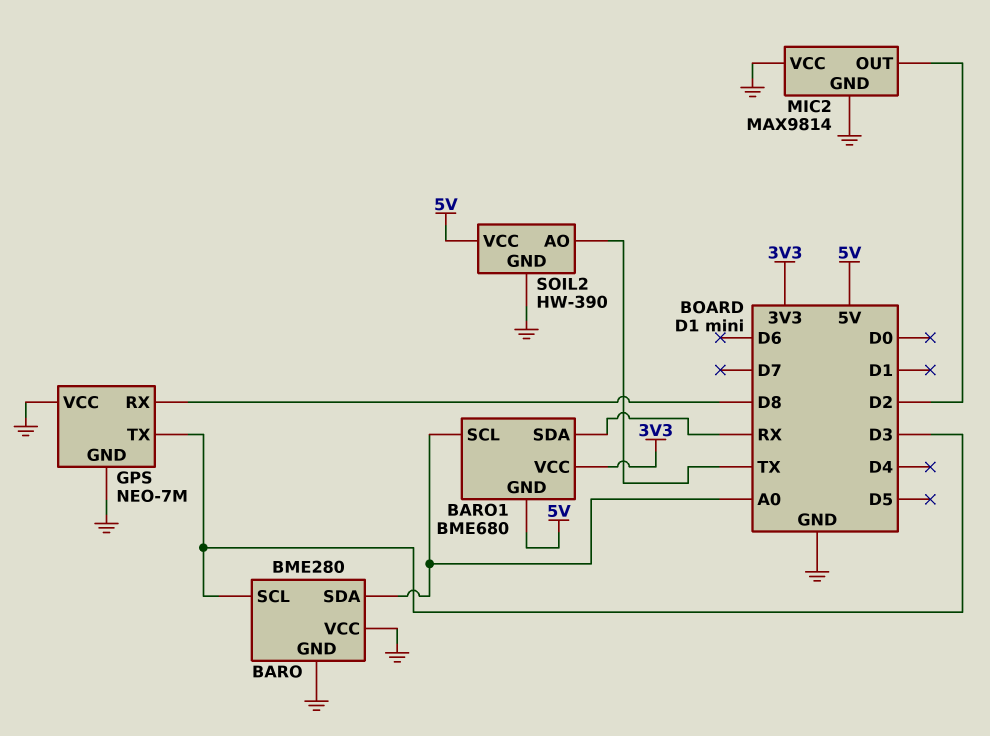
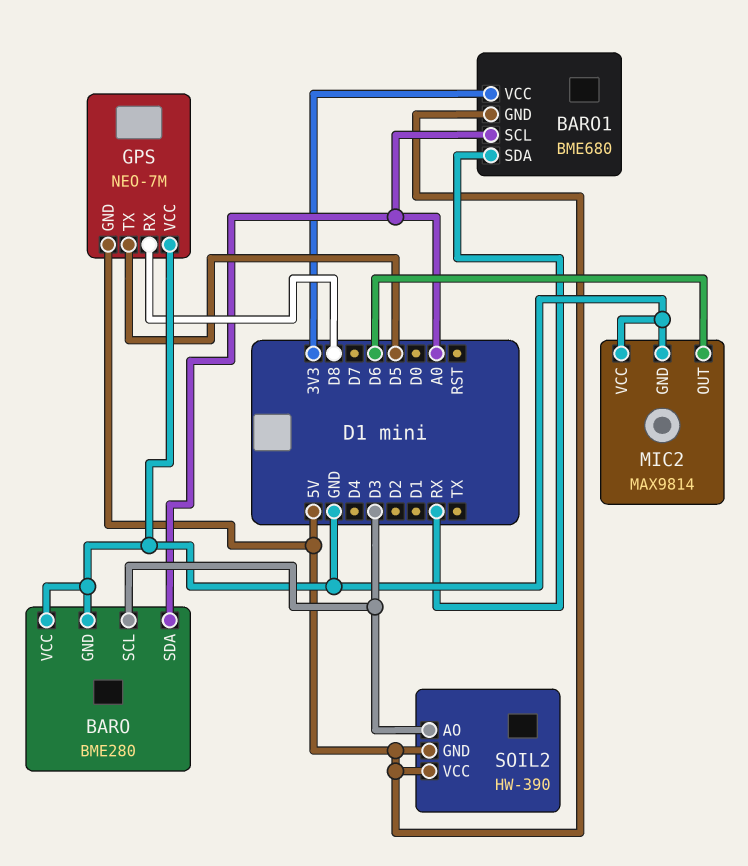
GPS pin GND: GND -> 5V
GPS pin TX: D3 -> D5
MIC2 pin OUT: D2 -> D6
SOIL2 pin AO: TX -> D3
SOIL2 pin GND: GND -> 5V

